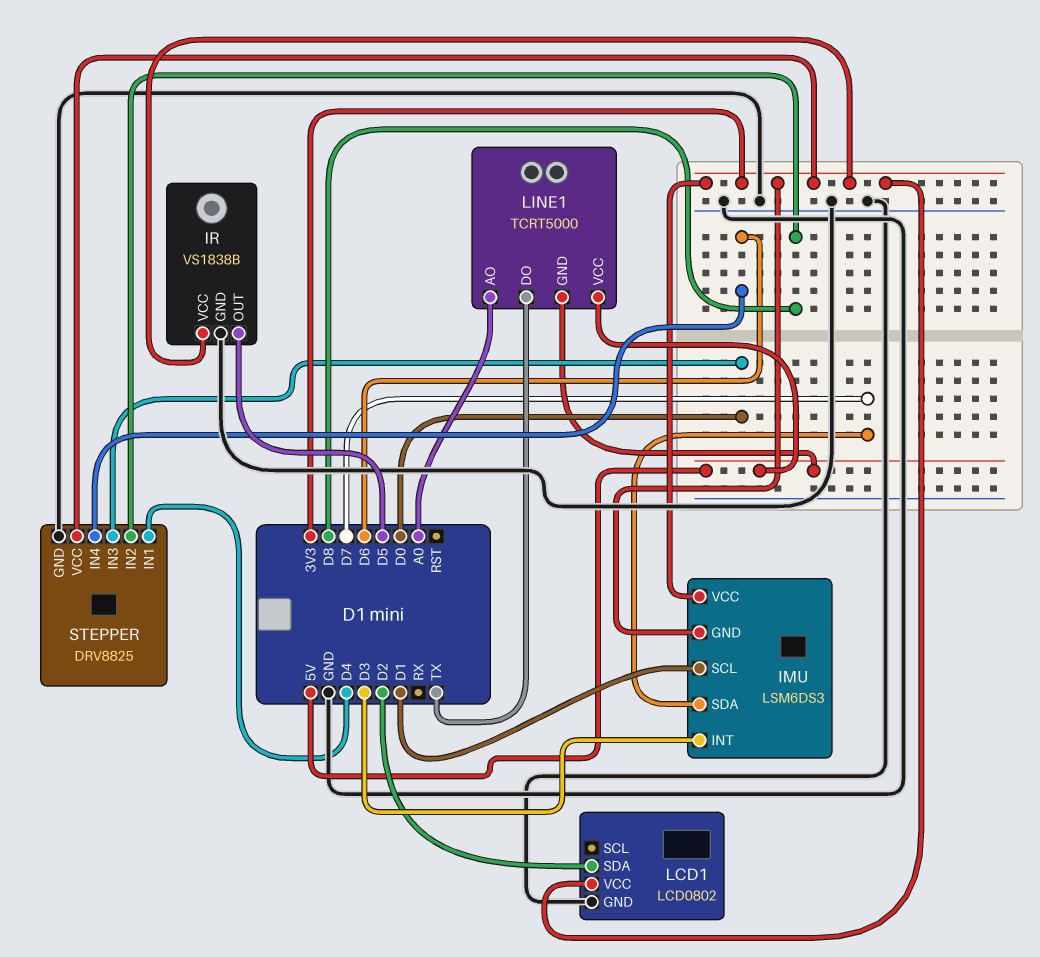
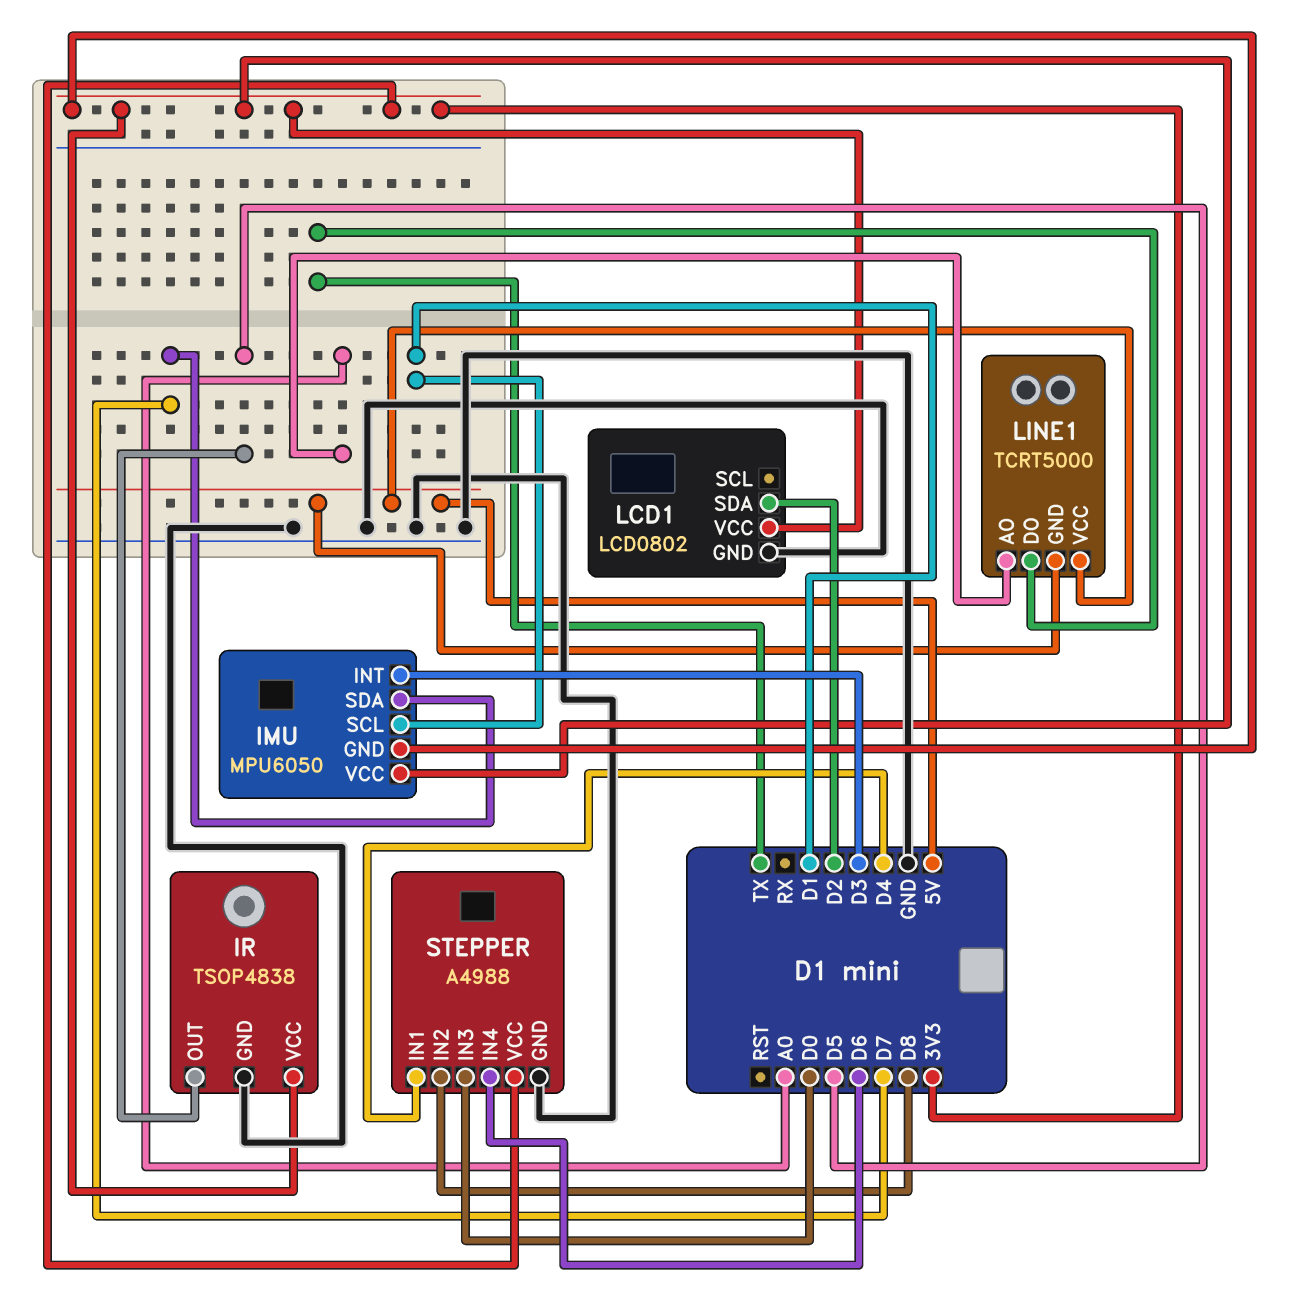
IMU: LSM6DS3 -> MPU6050
IR: VS1838B -> TSOP4838
STEPPER: DRV8825 -> A4988

